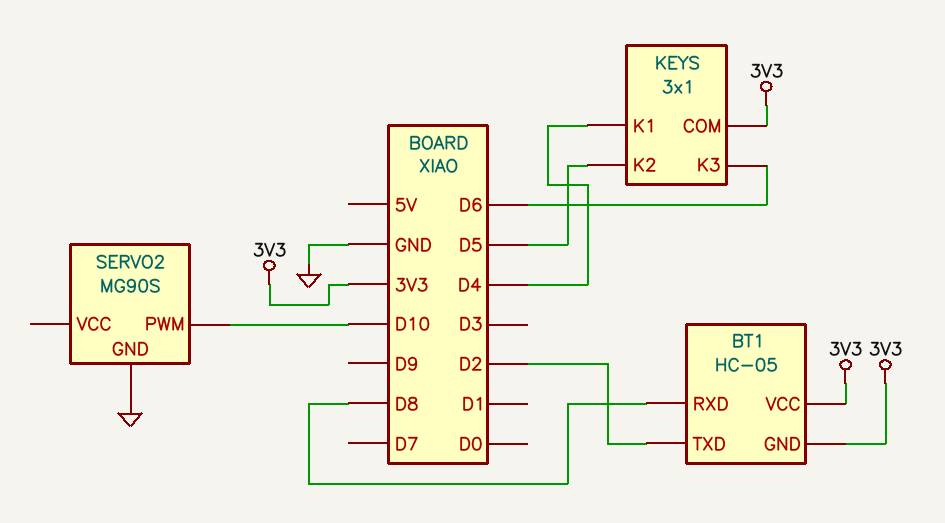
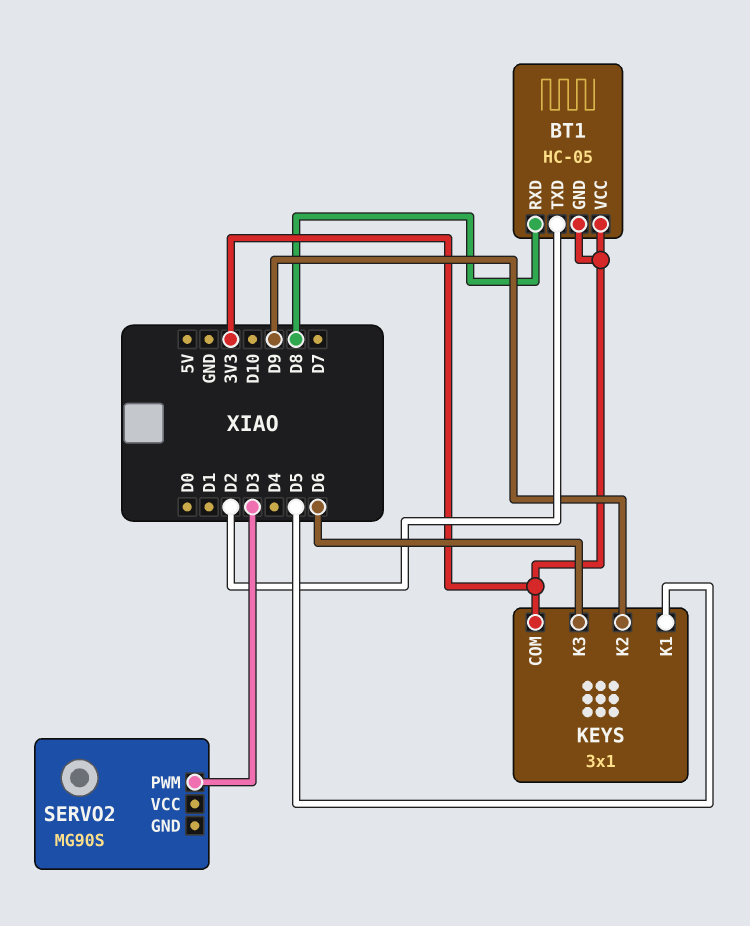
KEYS pin K1: D4 -> D5
KEYS pin K2: D5 -> D9
SERVO2 pin GND: GND -> none
SERVO2 pin PWM: D10 -> D3

